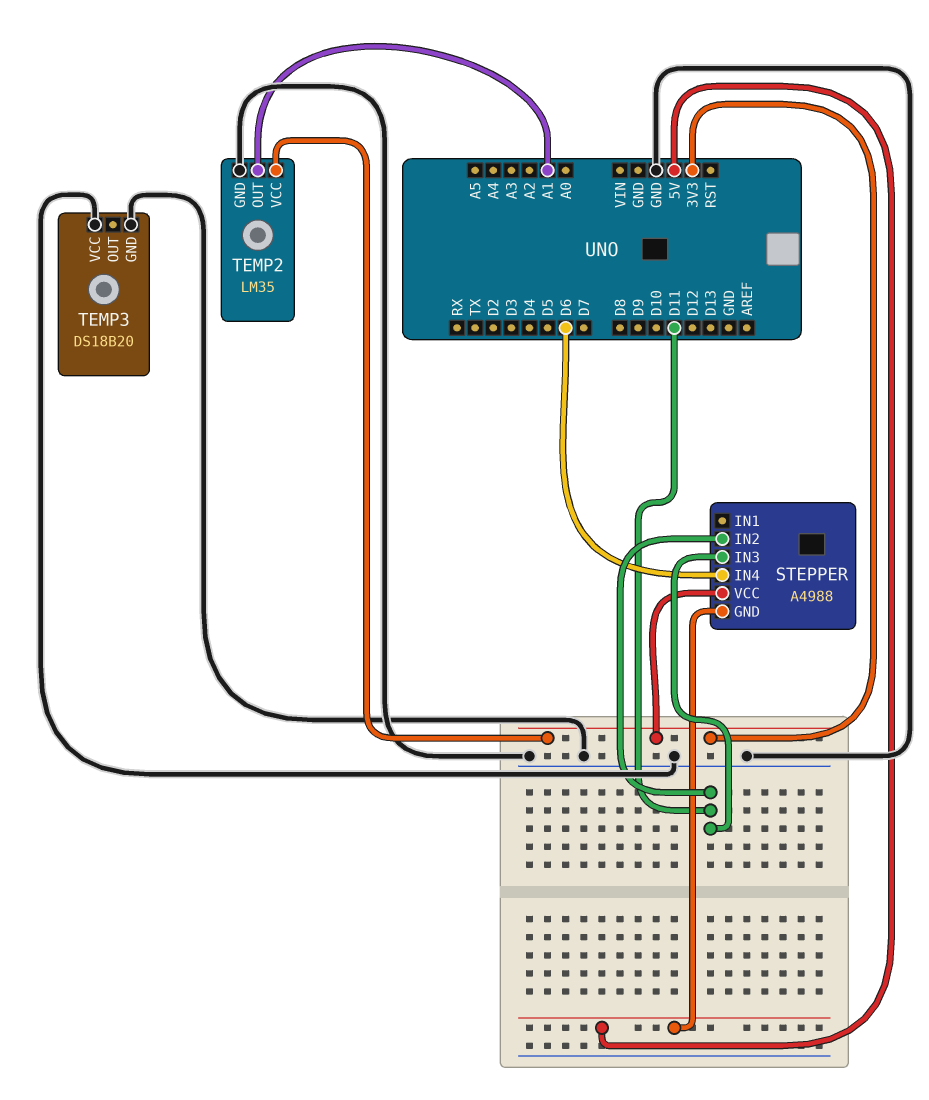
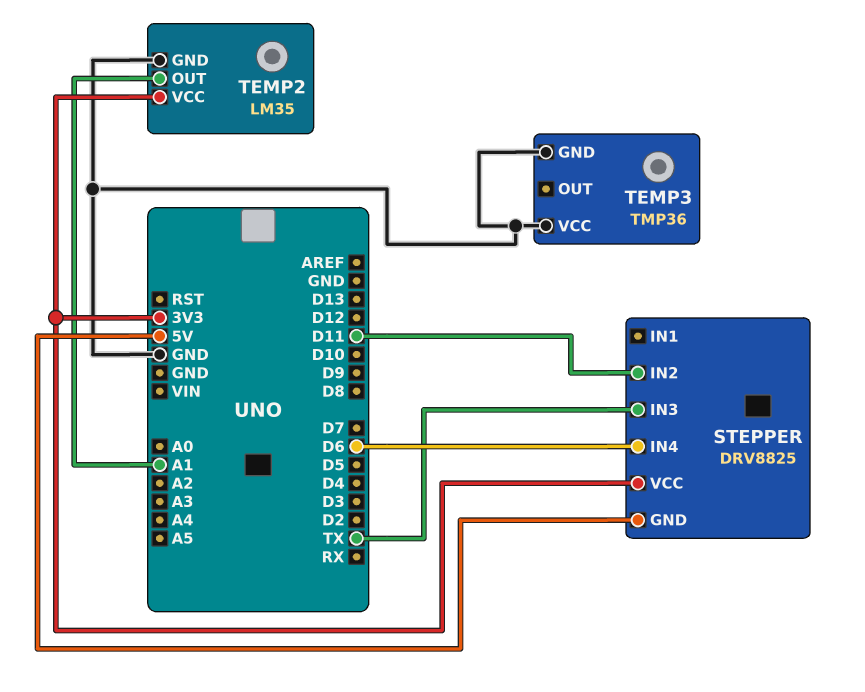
STEPPER: A4988 -> DRV8825
STEPPER pin IN3: D11 -> TX
TEMP3: DS18B20 -> TMP36

